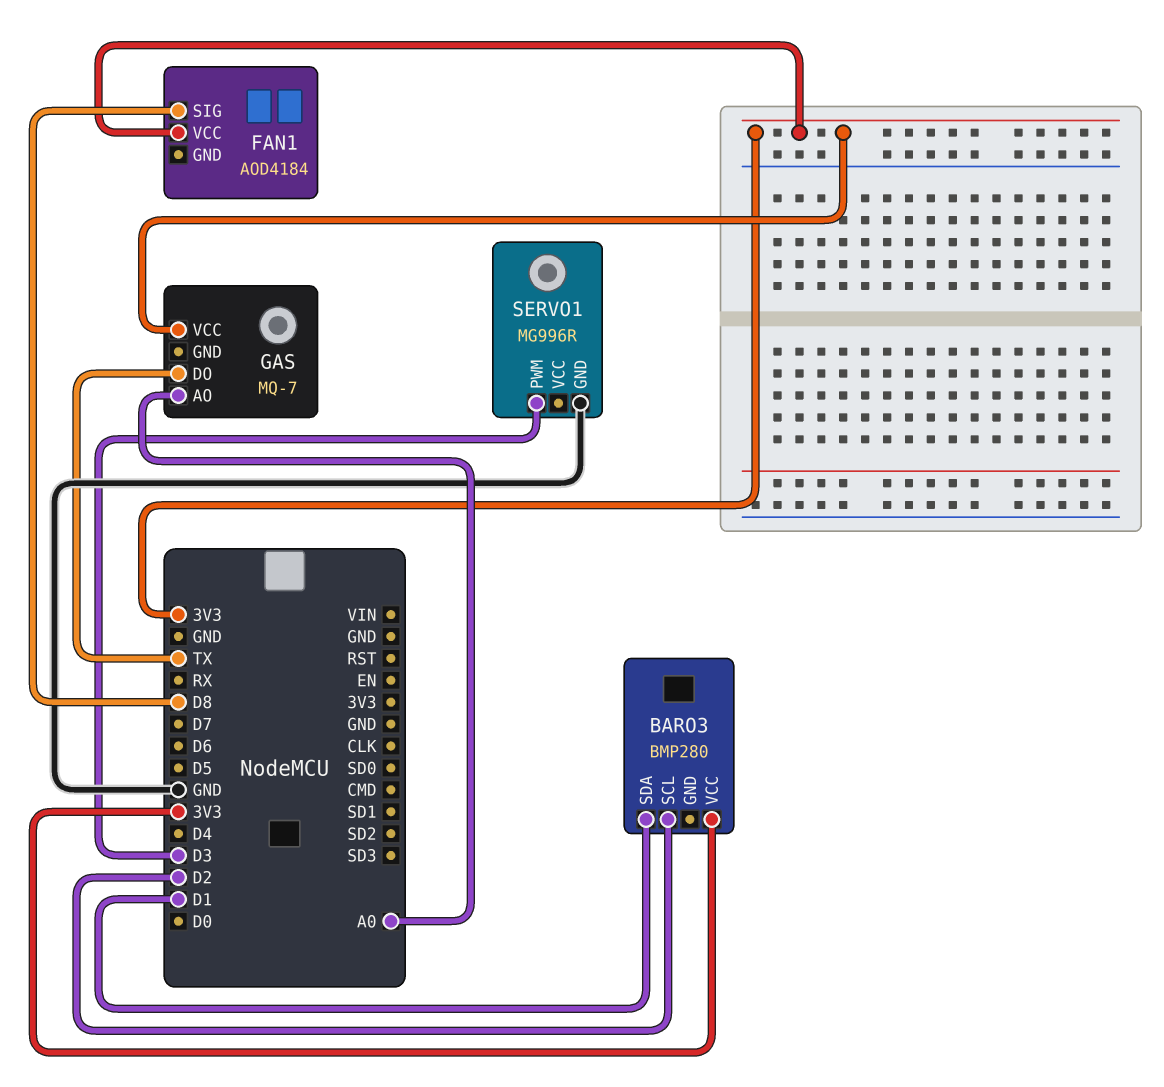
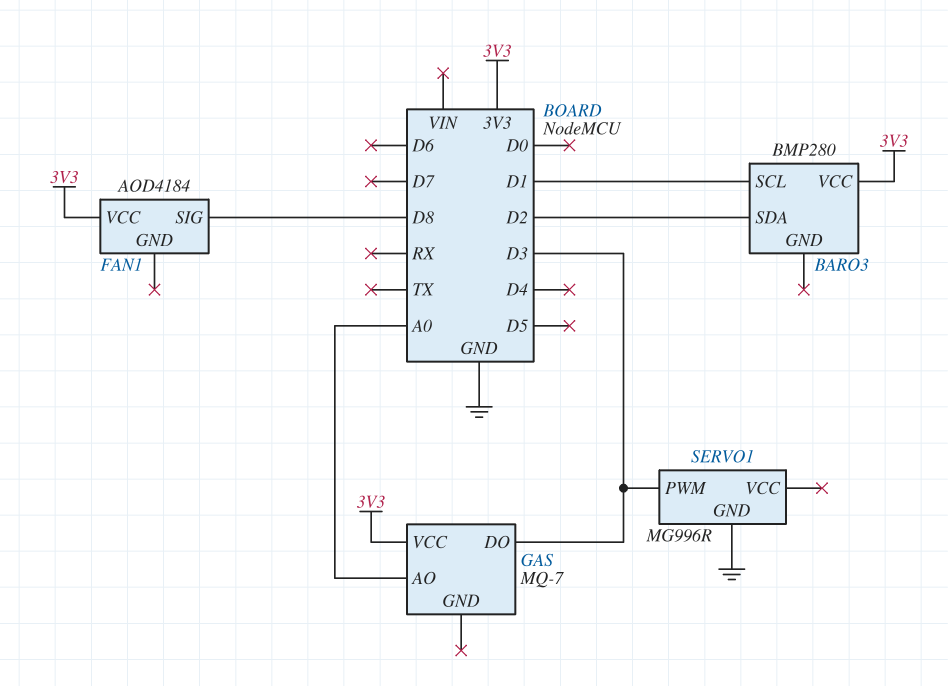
BARO3 pin SCL: D2 -> D1
BARO3 pin SDA: D1 -> D2
GAS pin DO: TX -> D3

